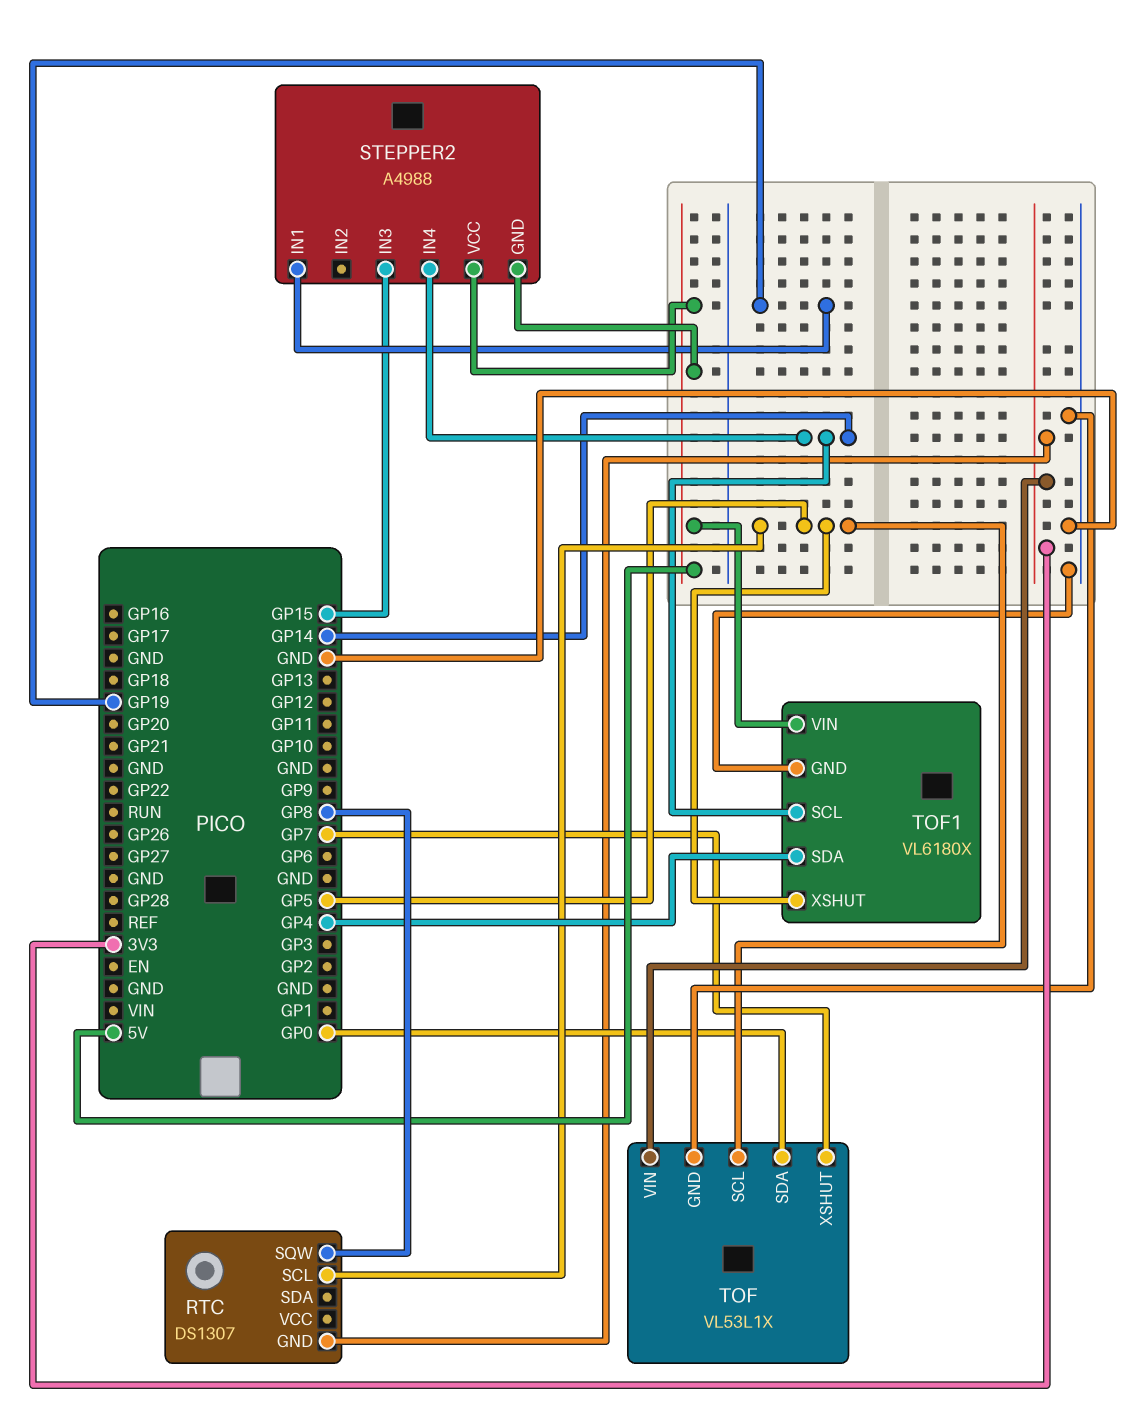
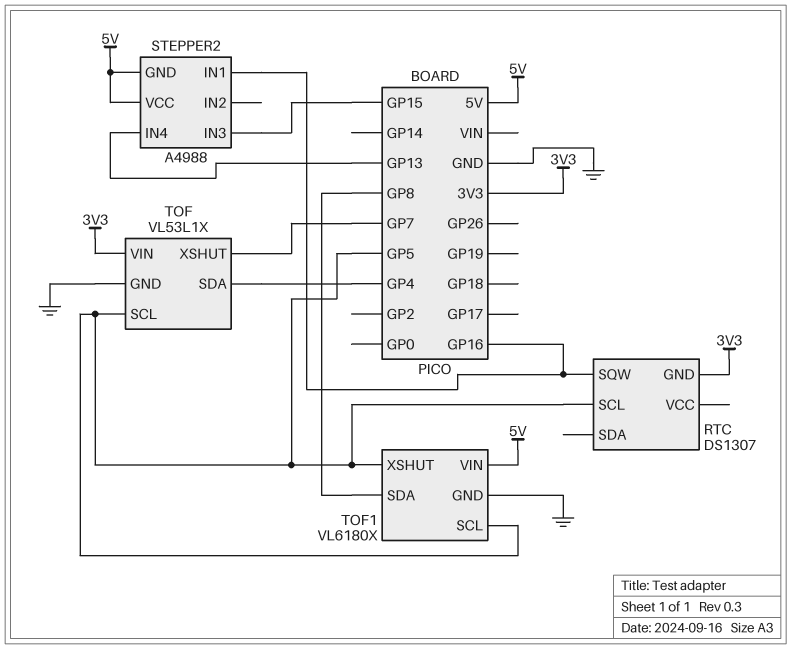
RTC pin SQW: GP8 -> GP16
STEPPER2 pin IN1: GP19 -> GP16
STEPPER2 pin IN4: GP14 -> GP13
TOF pin SDA: GP0 -> GP4
TOF1 pin SCL: GP14 -> GP5
TOF1 pin SDA: GP4 -> GP8

